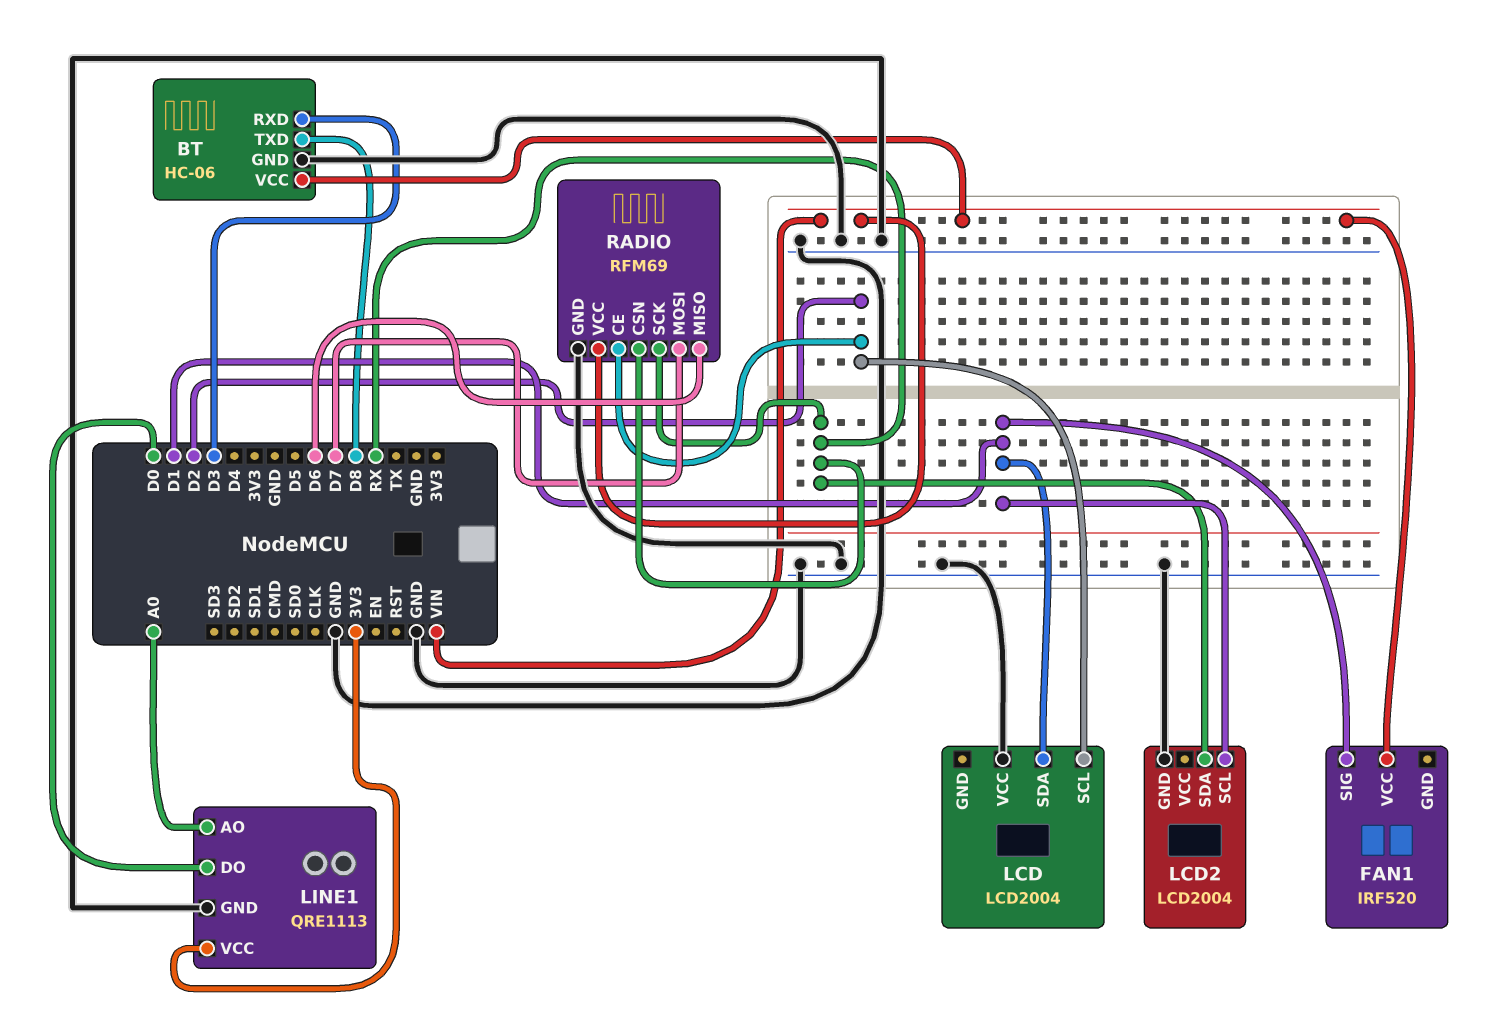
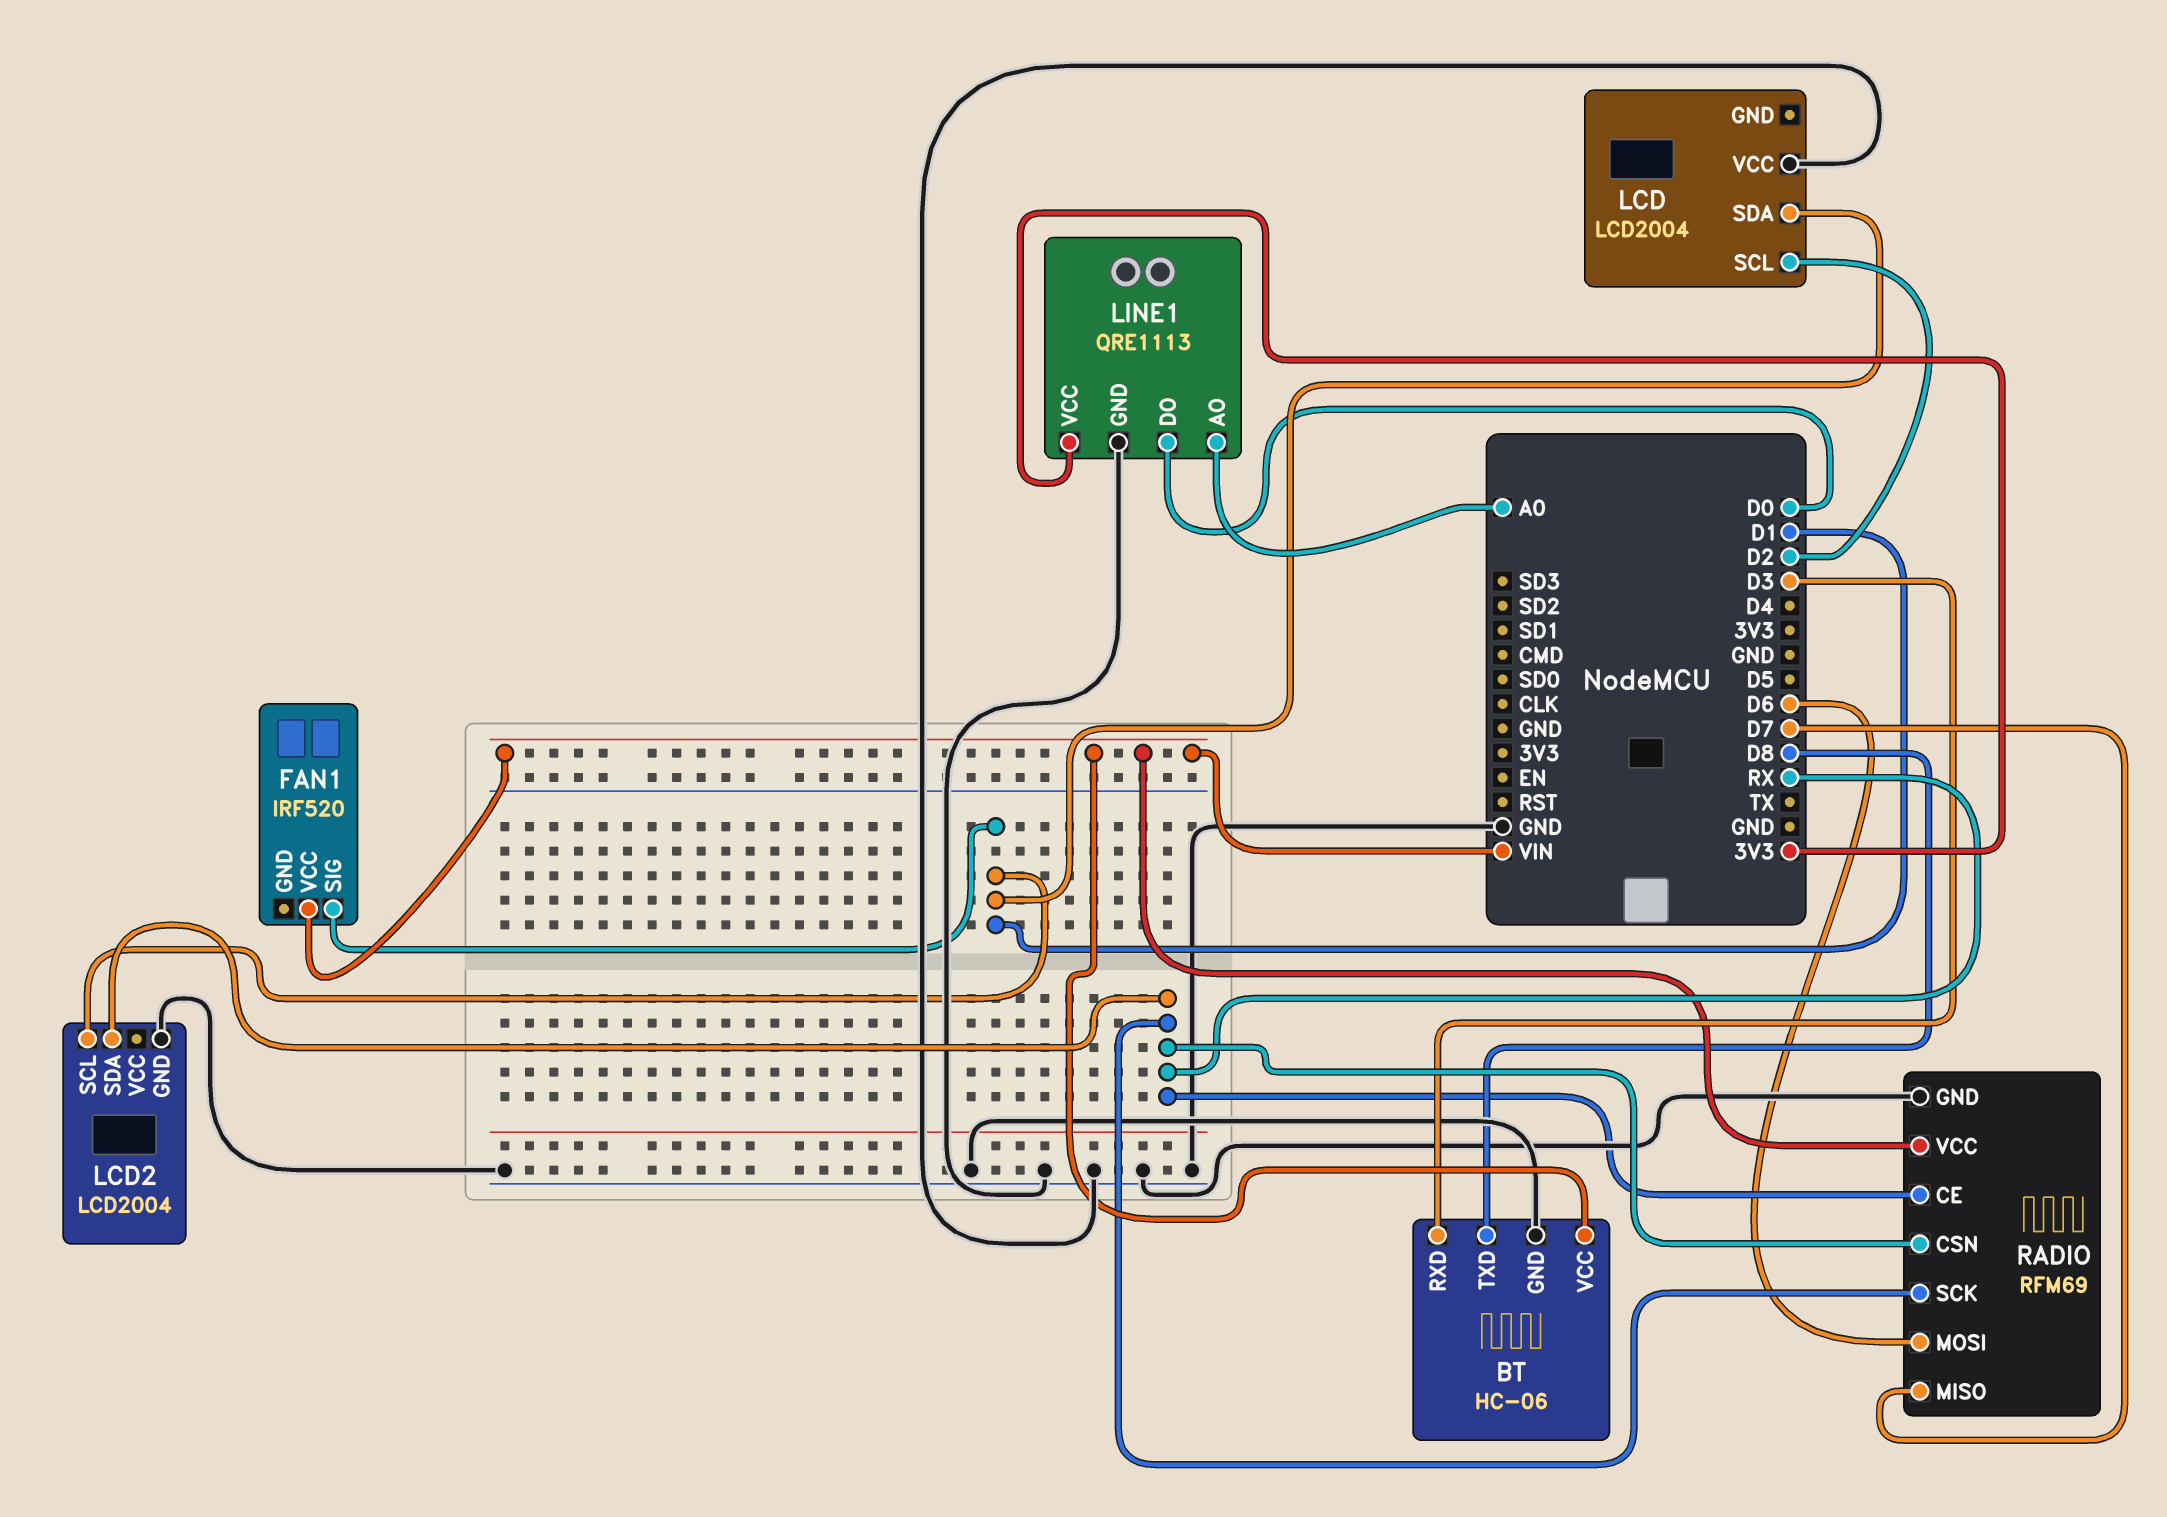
RADIO pin CE: D2 -> RX
RADIO pin MISO: D6 -> D7
RADIO pin MOSI: D7 -> D6

